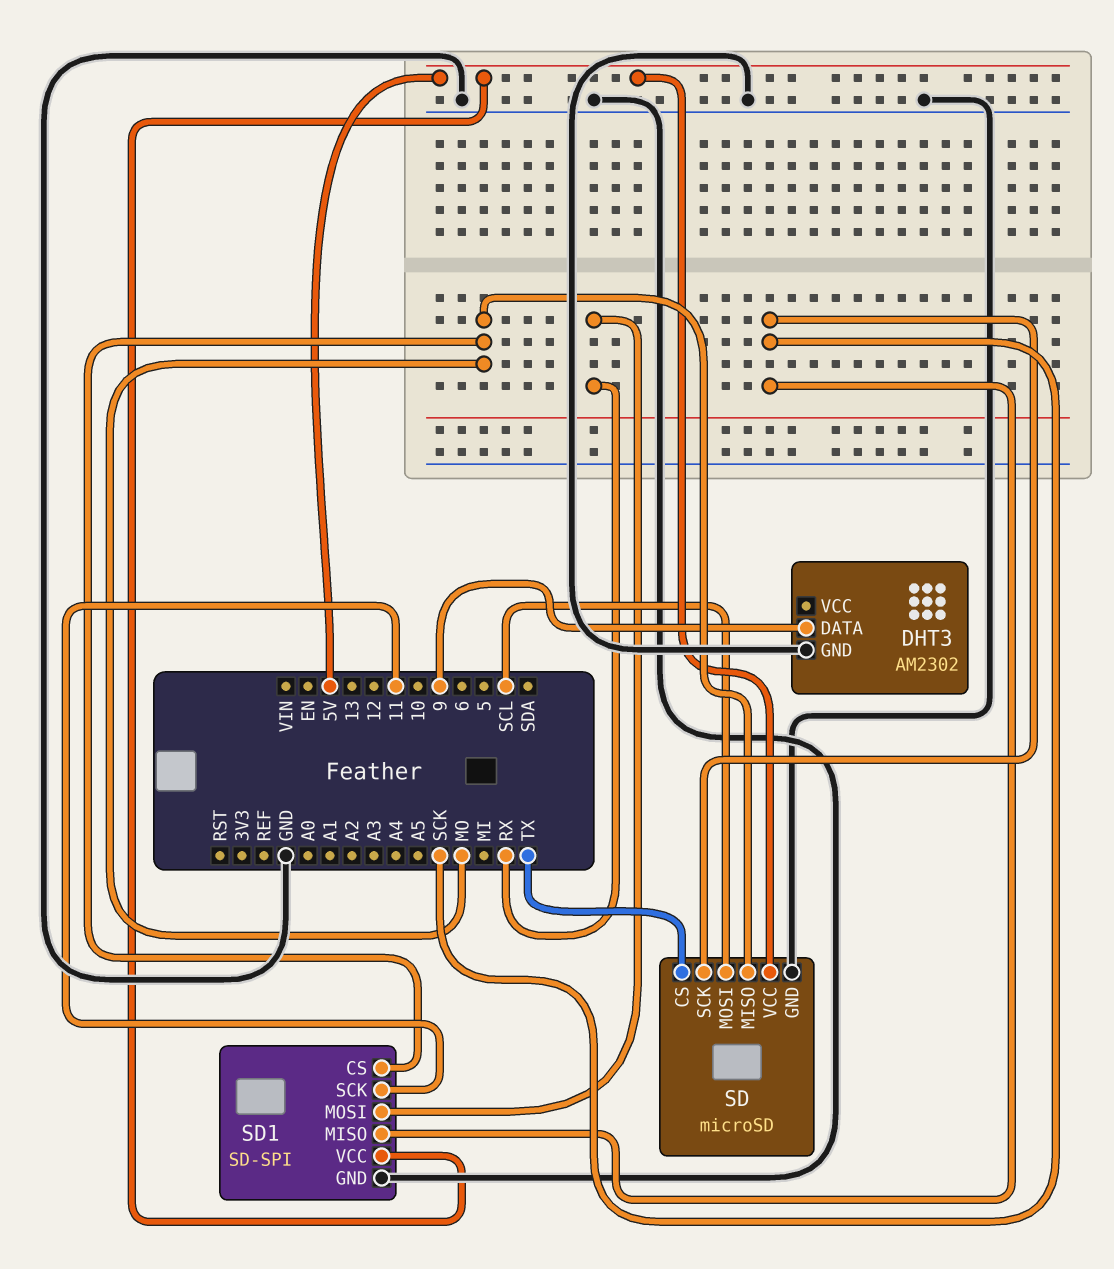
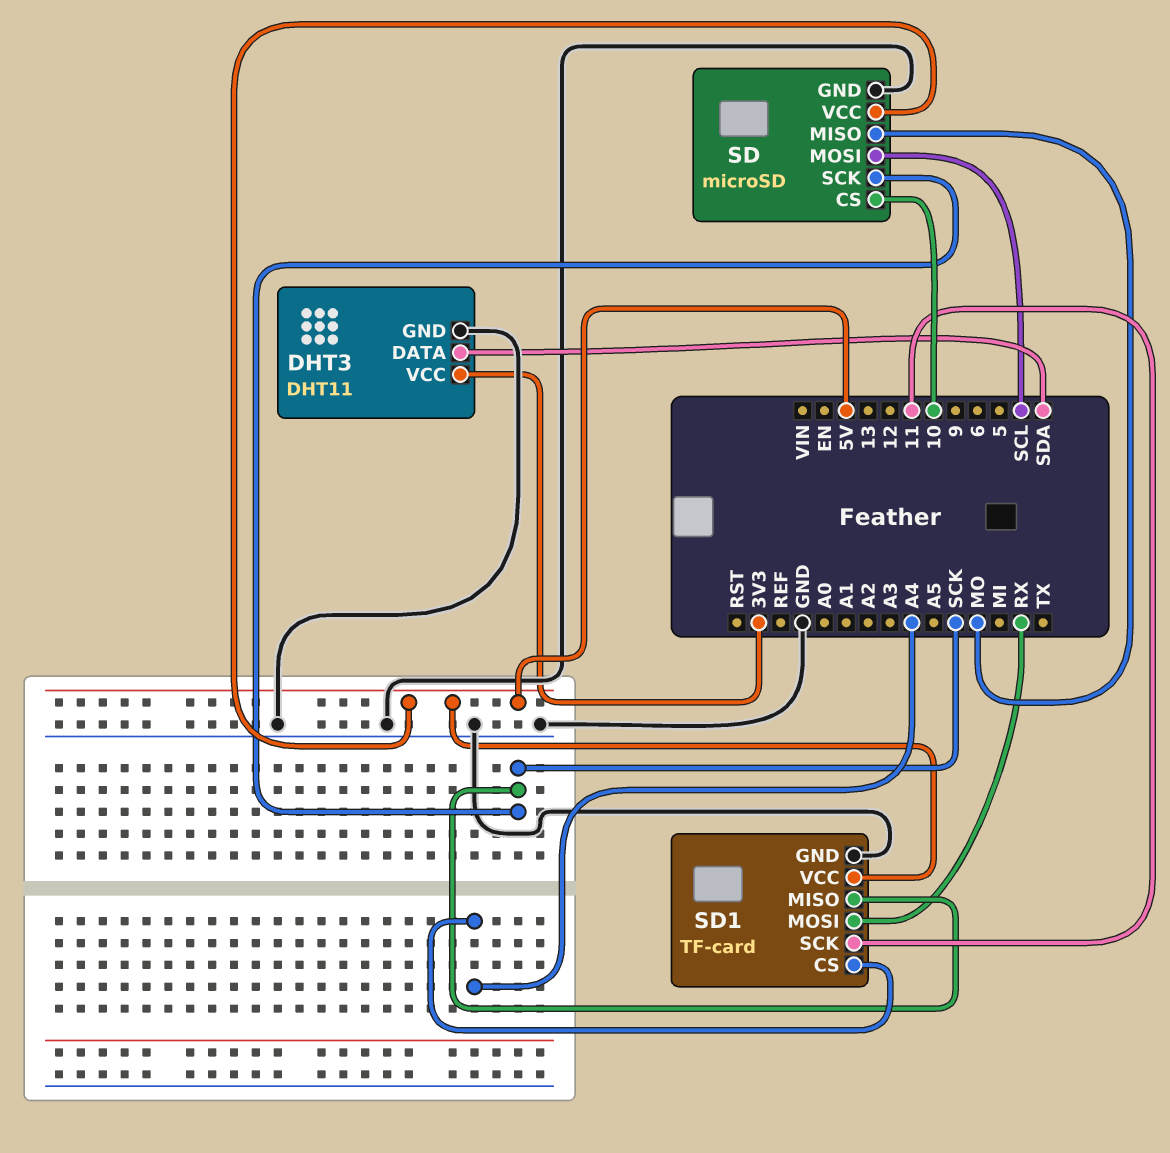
DHT3: AM2302 -> DHT11
DHT3 pin DATA: 9 -> SDA
DHT3 pin VCC: none -> 3V3
SD pin CS: TX -> 10
SD1: SD-SPI -> TF-card
SD1 pin CS: MO -> A4

